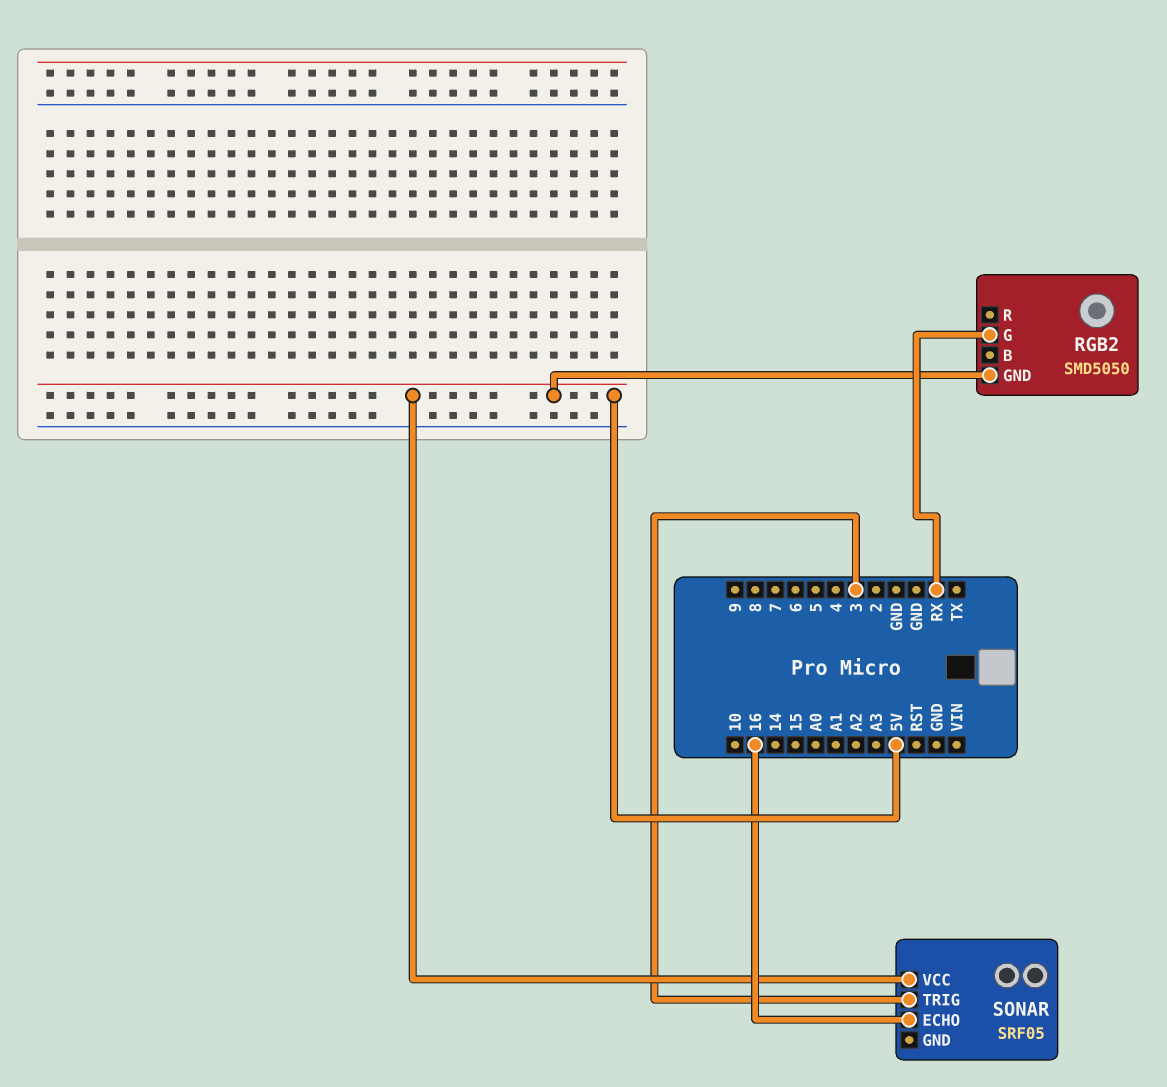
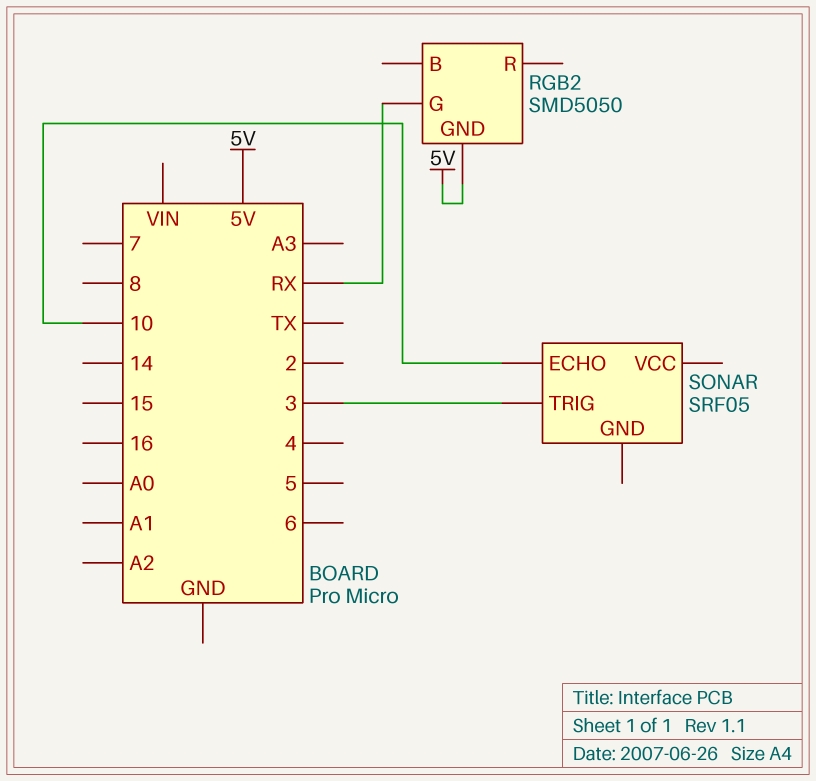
SONAR pin ECHO: 16 -> 10
SONAR pin VCC: 5V -> none

